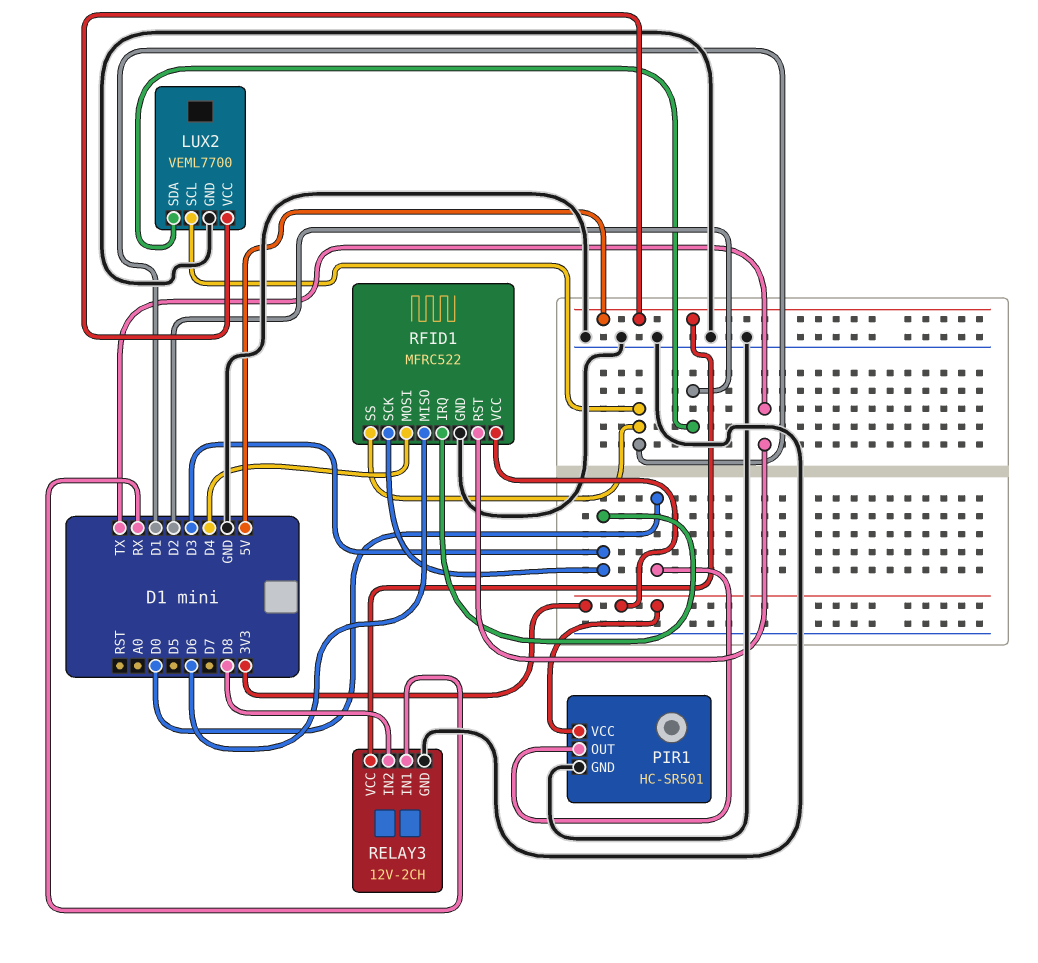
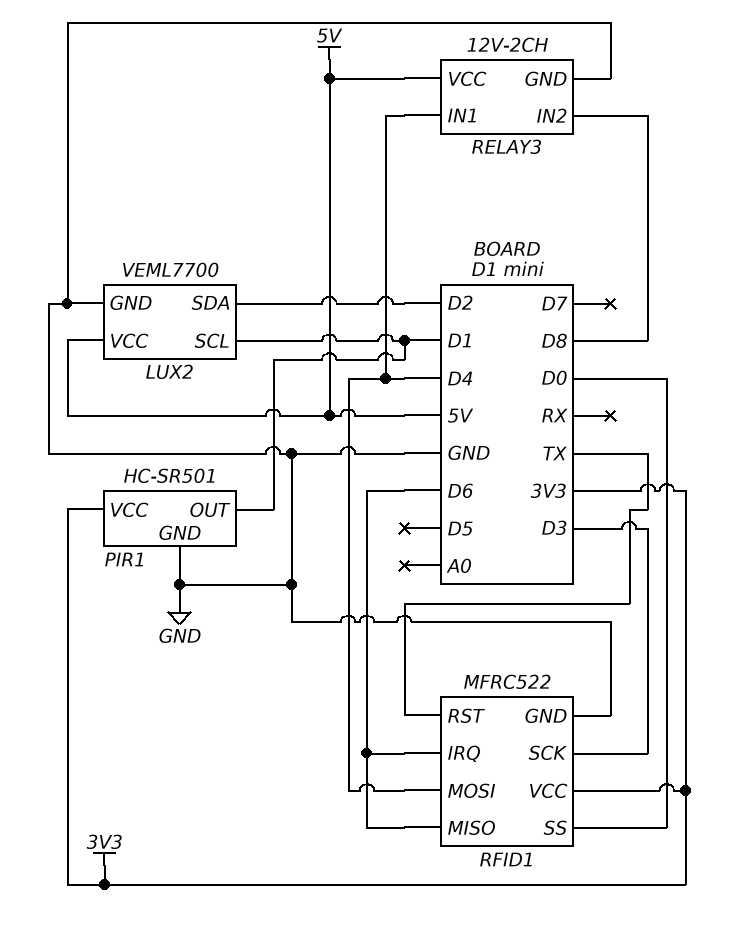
PIR1 pin OUT: D0 -> D1
RELAY3 pin IN1: RX -> D4
RFID1 pin IRQ: D3 -> D6
RFID1 pin SS: D1 -> D0

